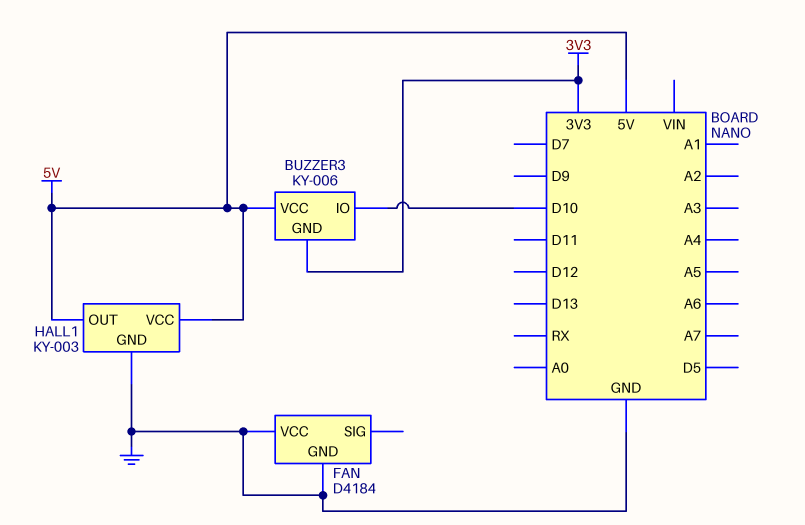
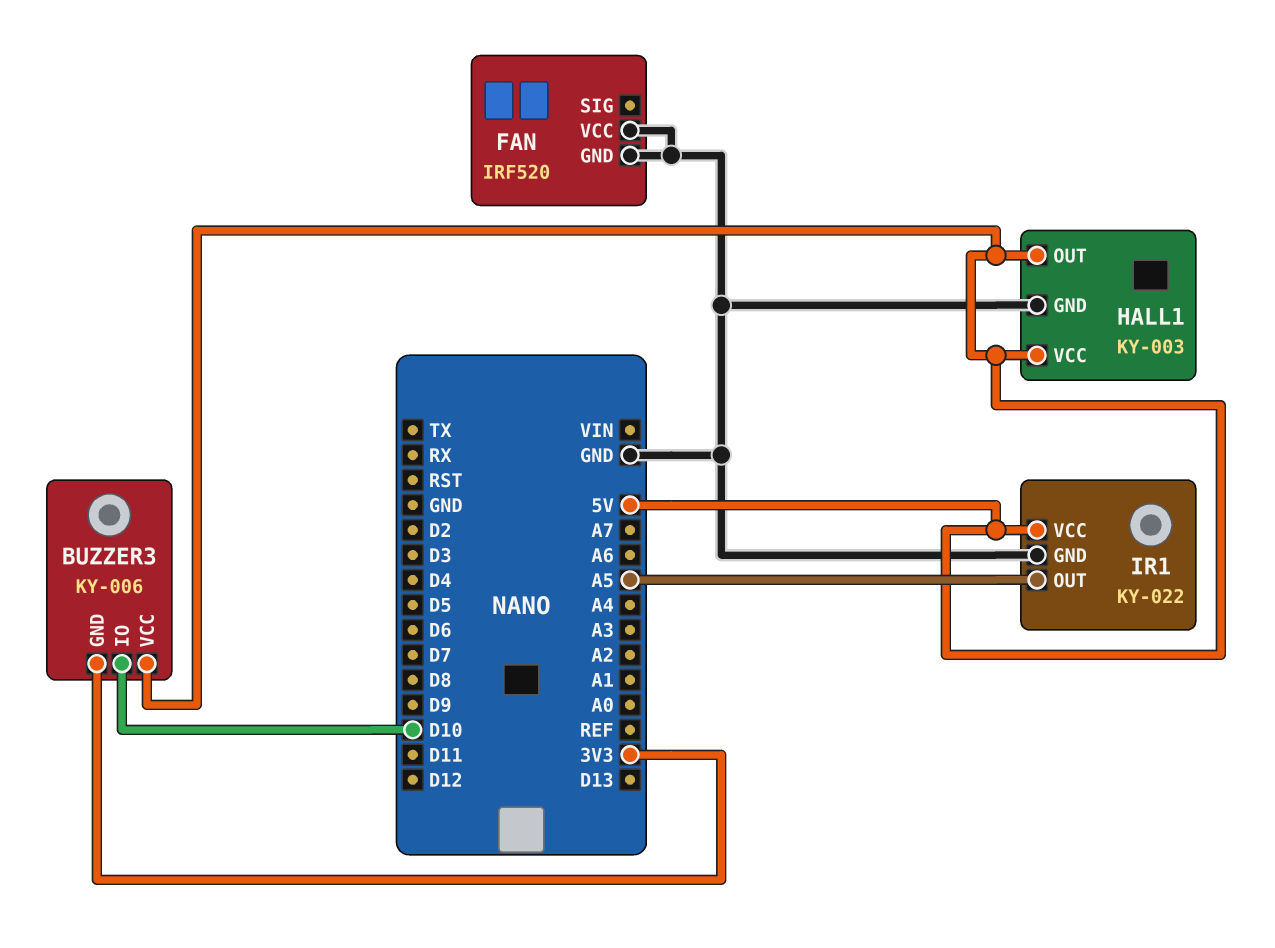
FAN: D4184 -> IRF520
IR1: none -> KY-022
IR1 pin GND: none -> GND
IR1 pin OUT: none -> A5
IR1 pin VCC: none -> 5V

